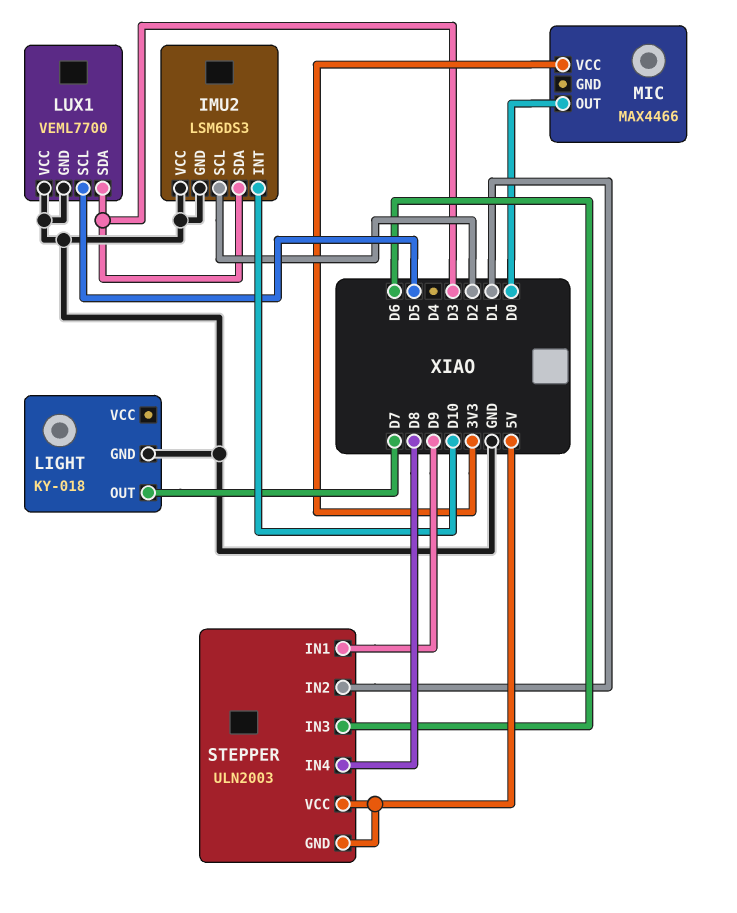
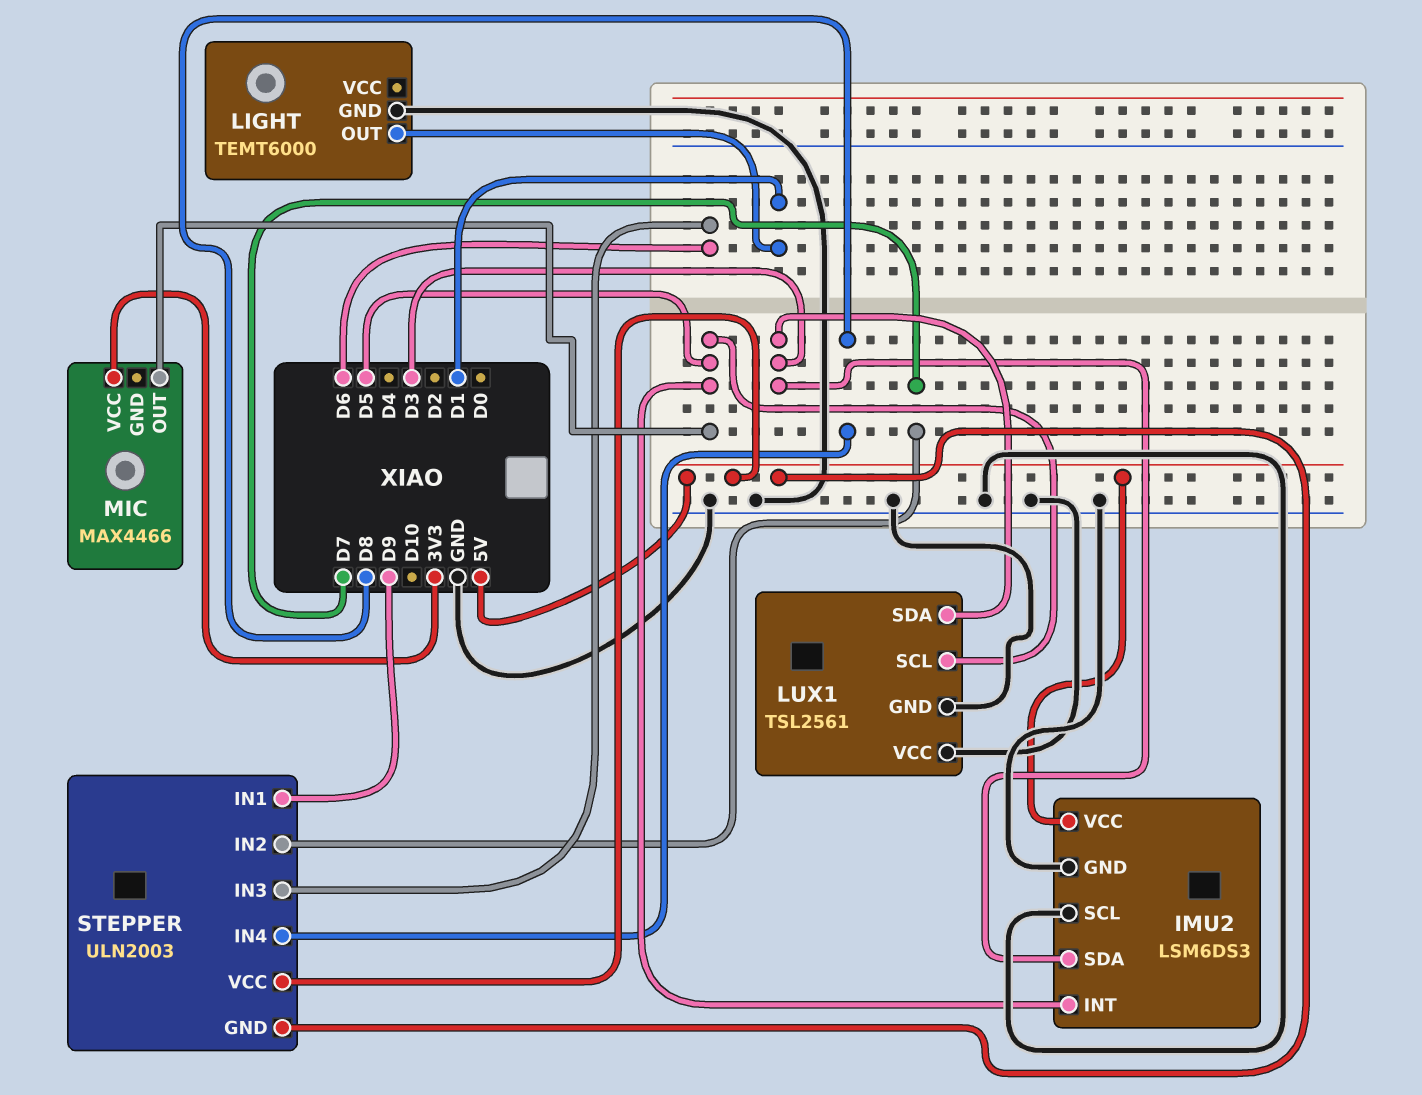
IMU2 pin INT: D10 -> D5
IMU2 pin SCL: D2 -> GND
IMU2 pin VCC: GND -> 5V
LIGHT: KY-018 -> TEMT6000
LIGHT pin OUT: D7 -> D1
LUX1: VEML7700 -> TSL2561
MIC pin OUT: D0 -> D5
STEPPER pin IN2: D1 -> D7

